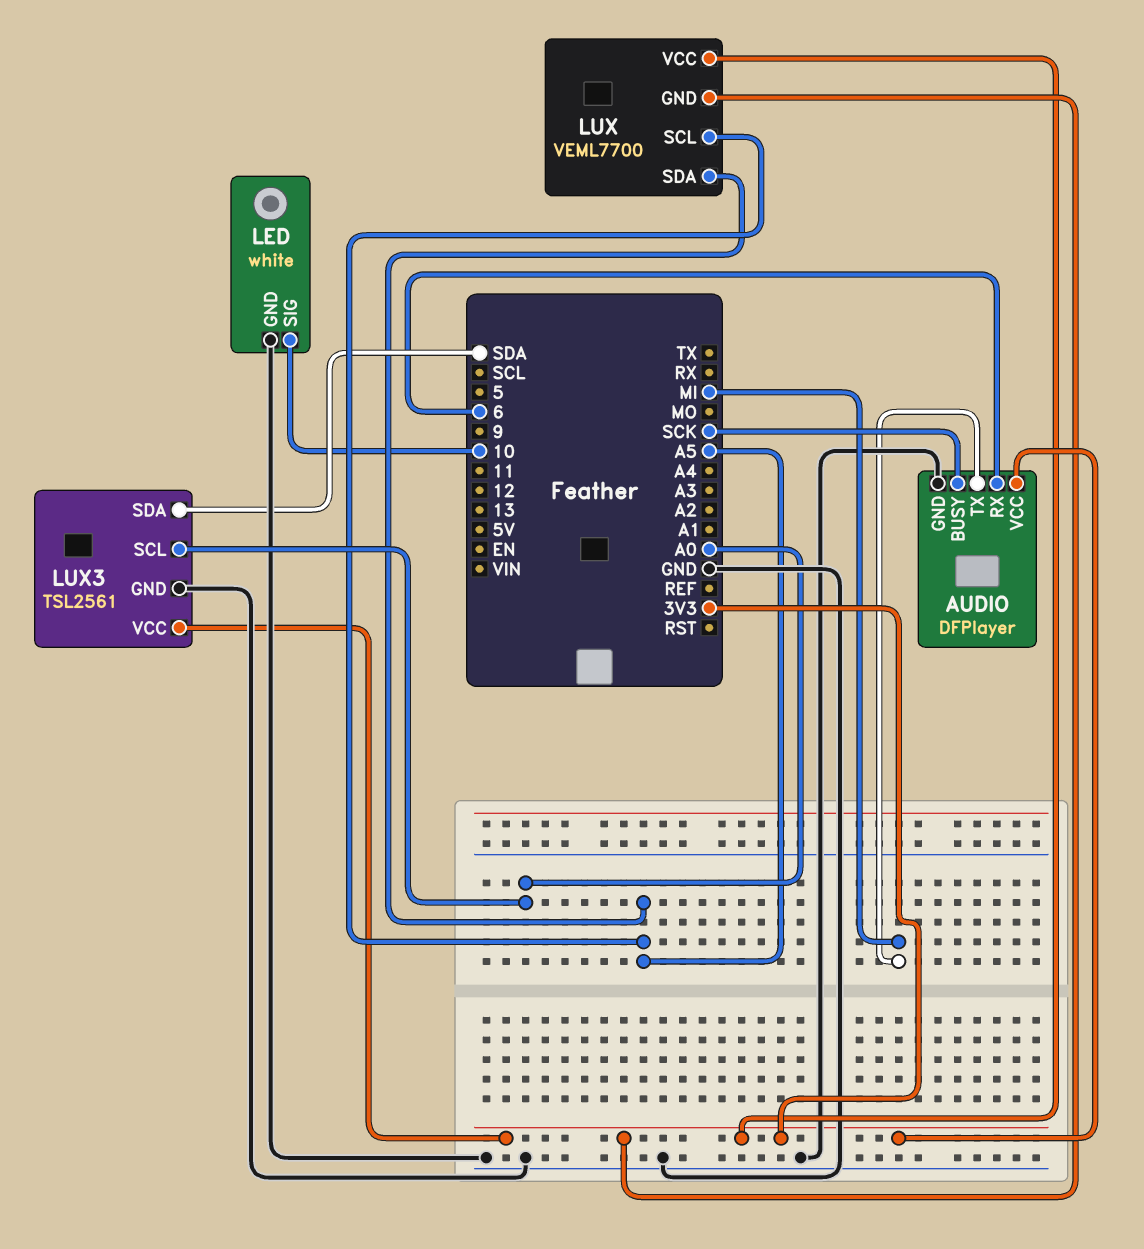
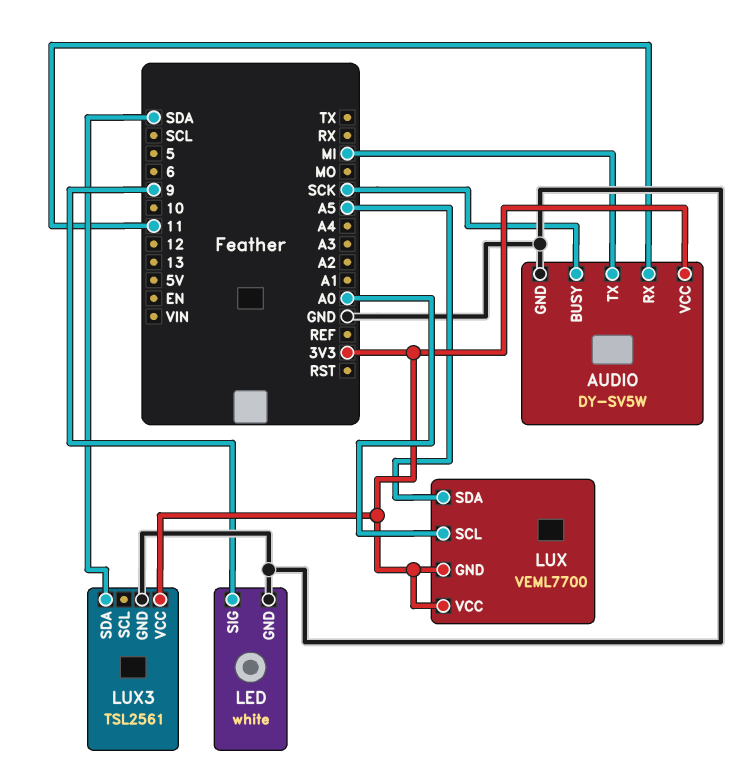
AUDIO: DFPlayer -> DY-SV5W
AUDIO pin RX: 6 -> 11
LED pin SIG: 10 -> 9
LUX pin SCL: A5 -> A0
LUX3 pin SCL: A0 -> none

